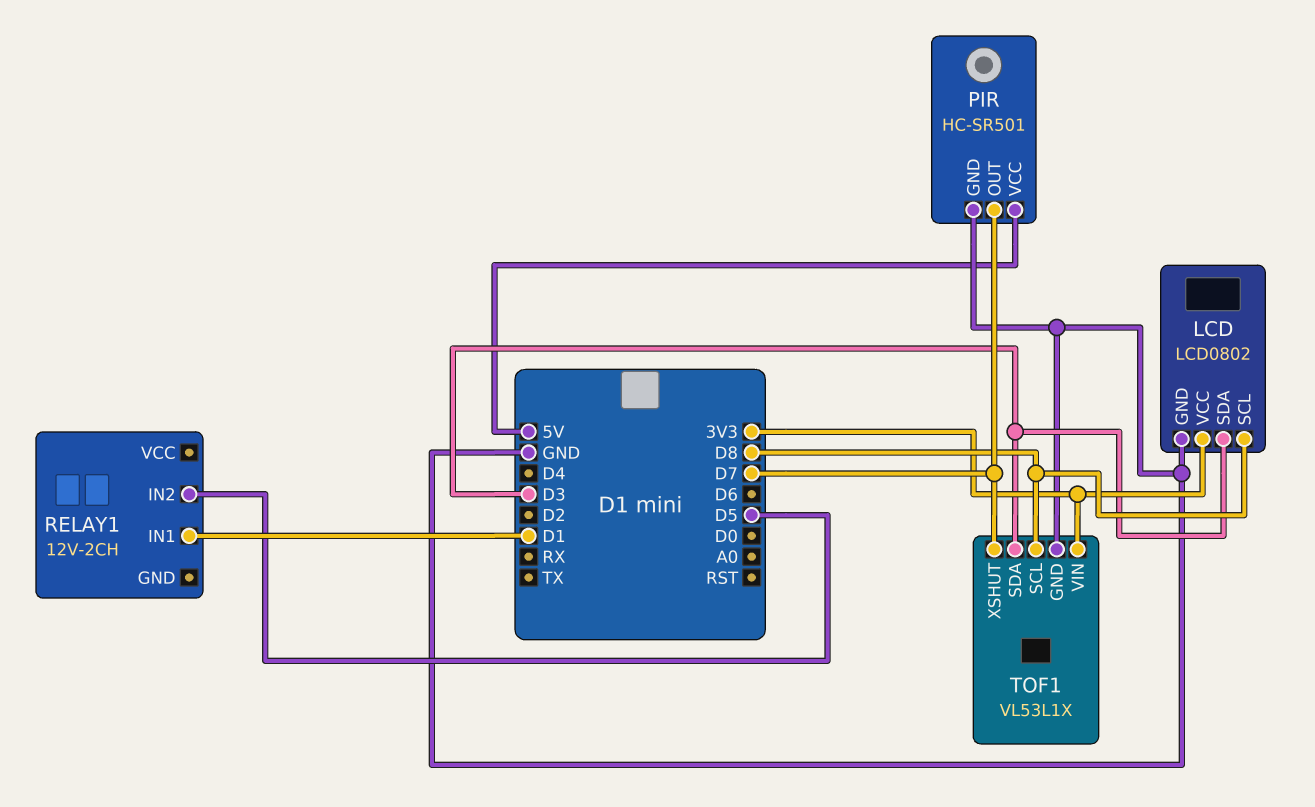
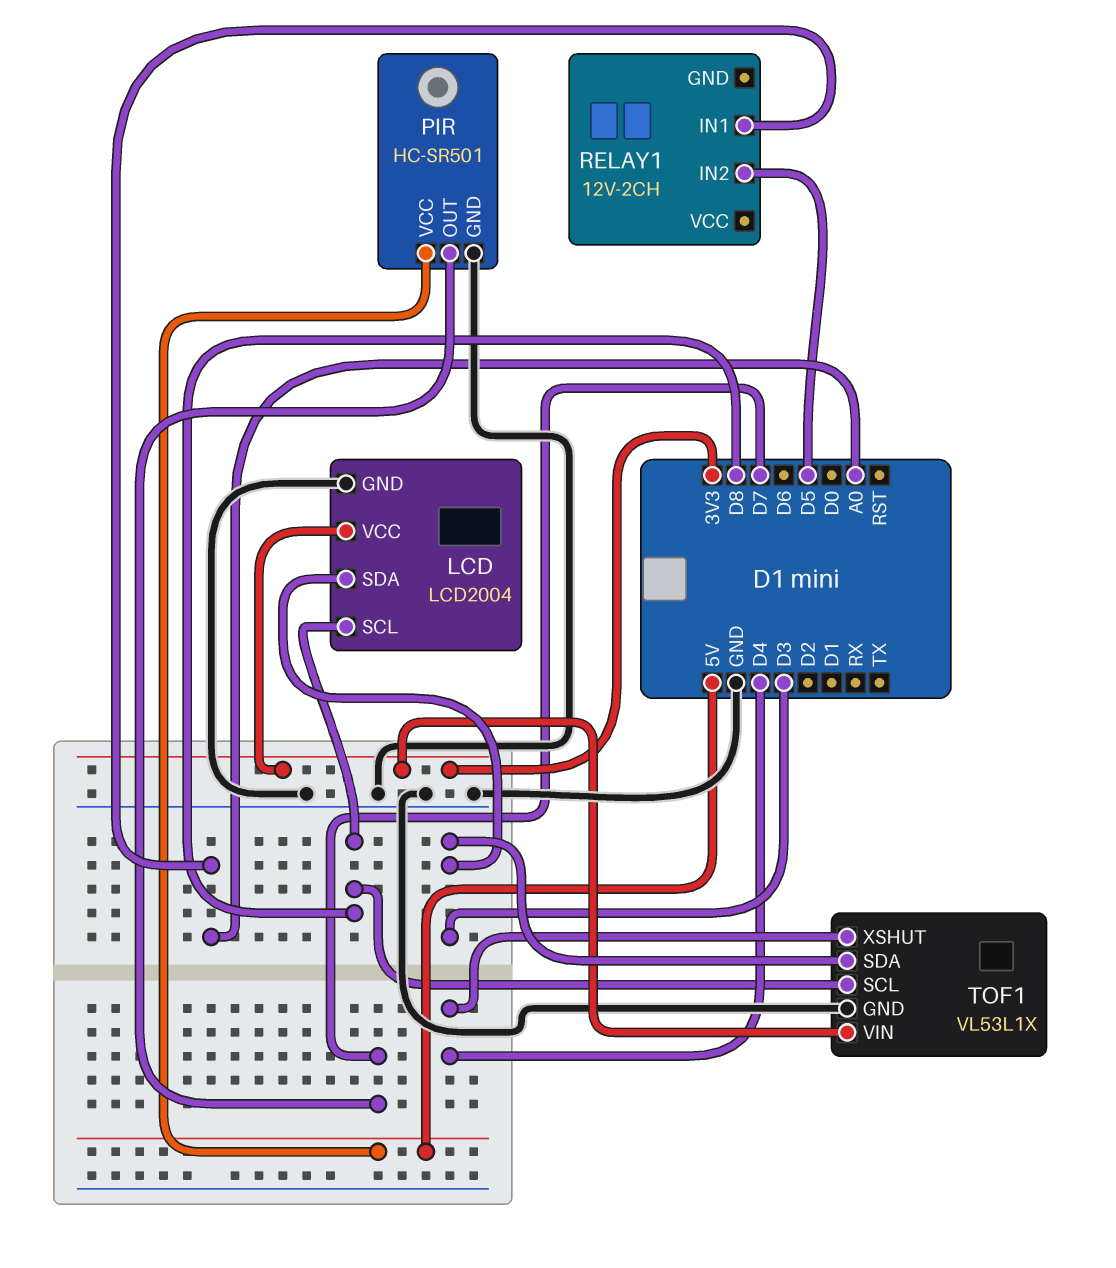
LCD: LCD0802 -> LCD2004
RELAY1 pin IN1: D1 -> A0
TOF1 pin XSHUT: D7 -> D4

